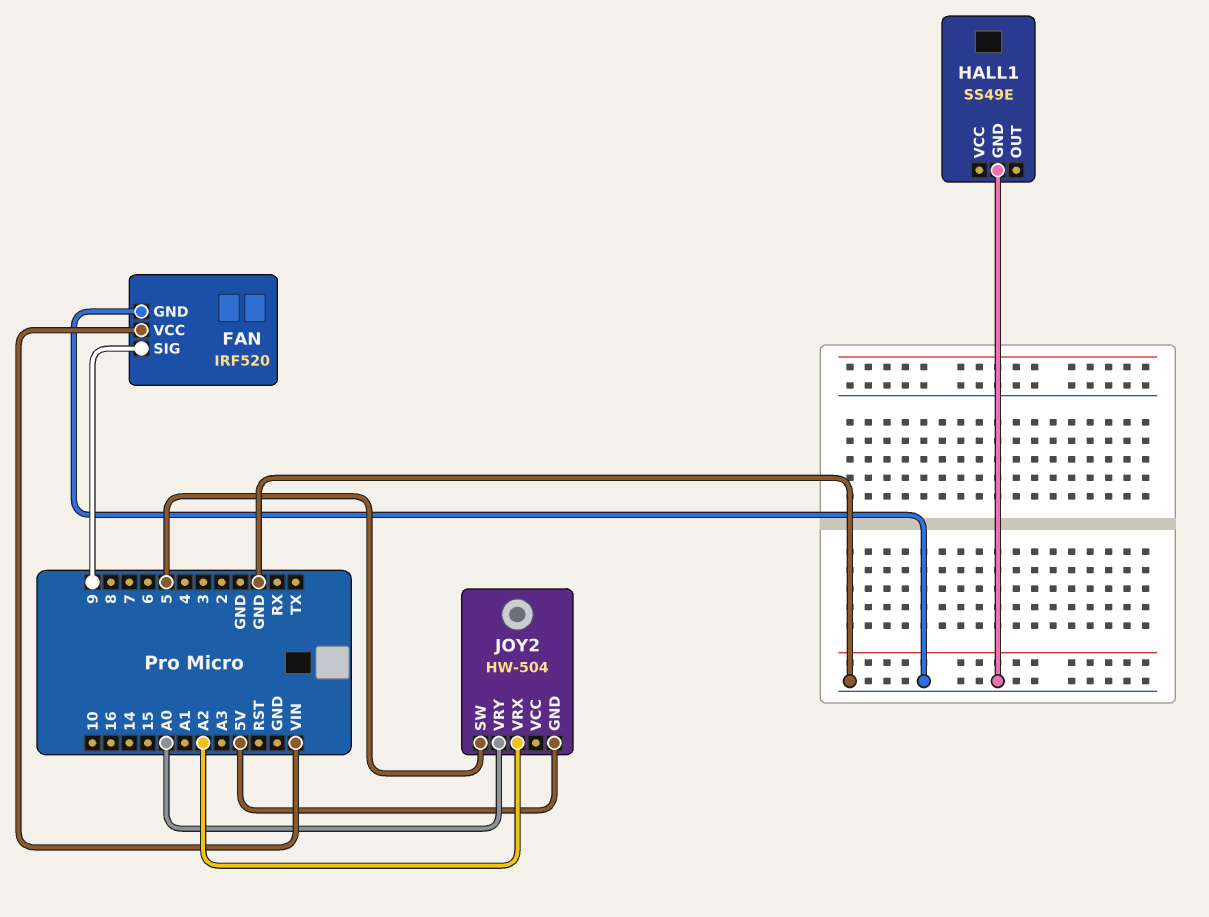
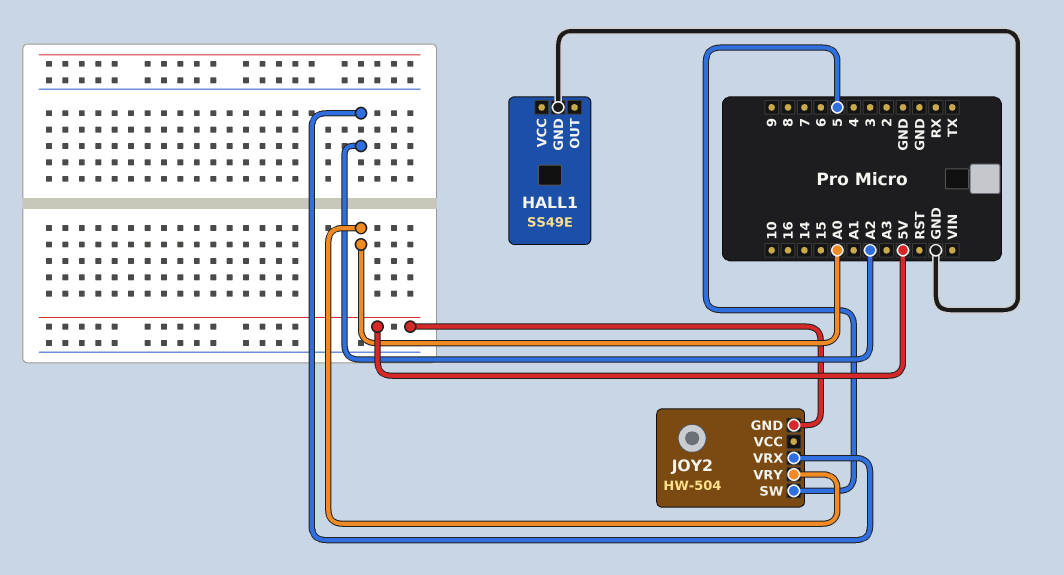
FAN: IRF520 -> none
FAN pin GND: GND -> none
FAN pin SIG: 9 -> none
FAN pin VCC: VIN -> none

